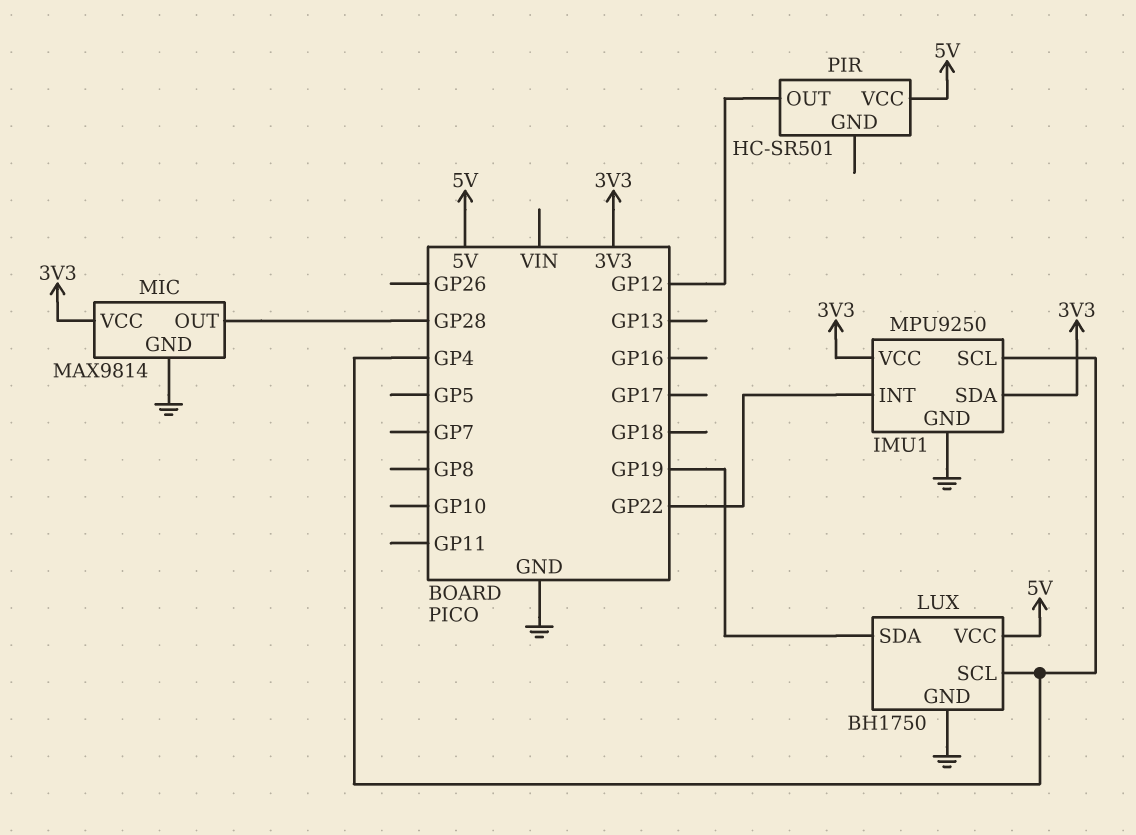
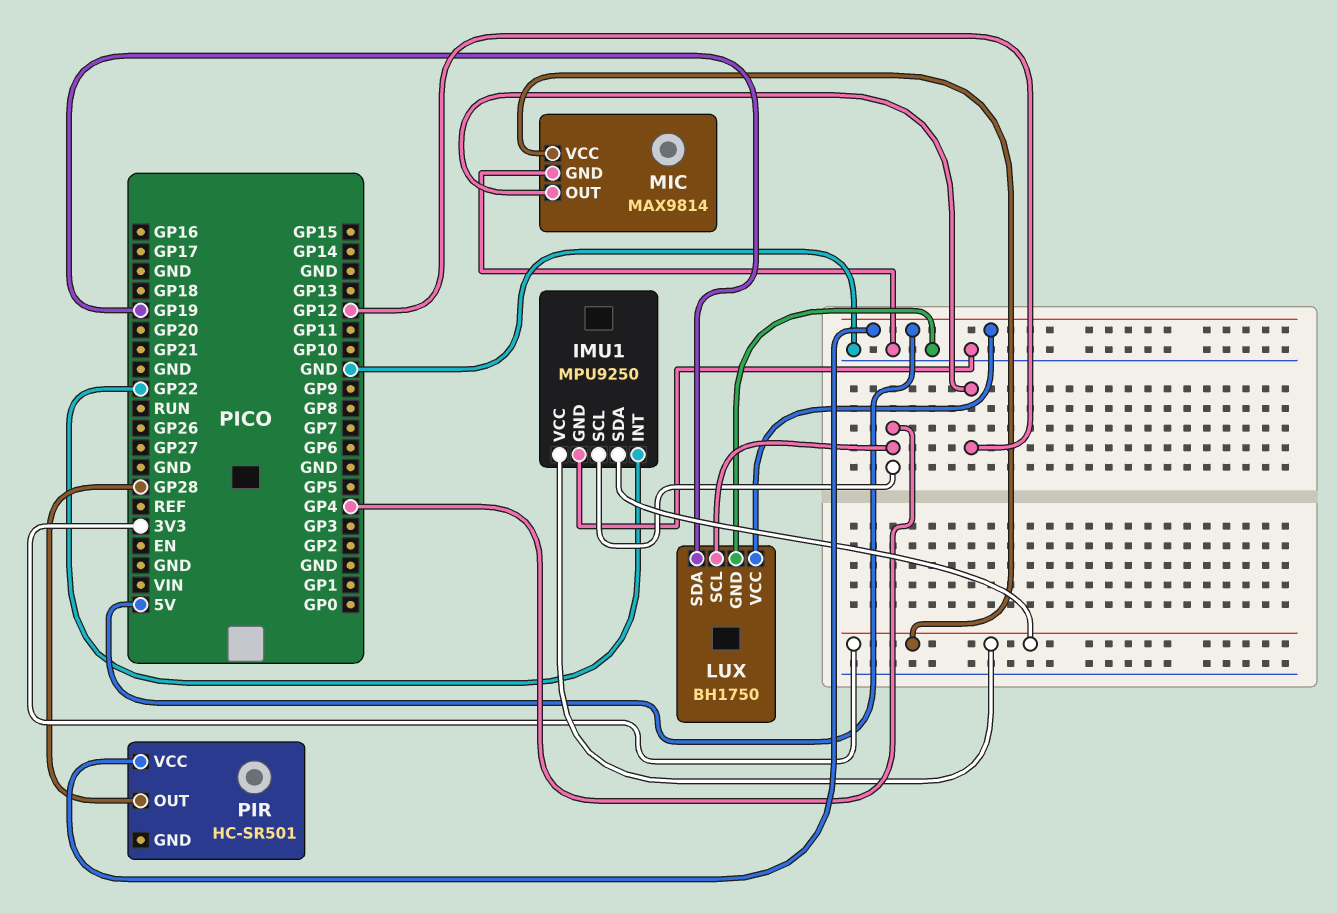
MIC pin OUT: GP28 -> GP12
PIR pin OUT: GP12 -> GP28

